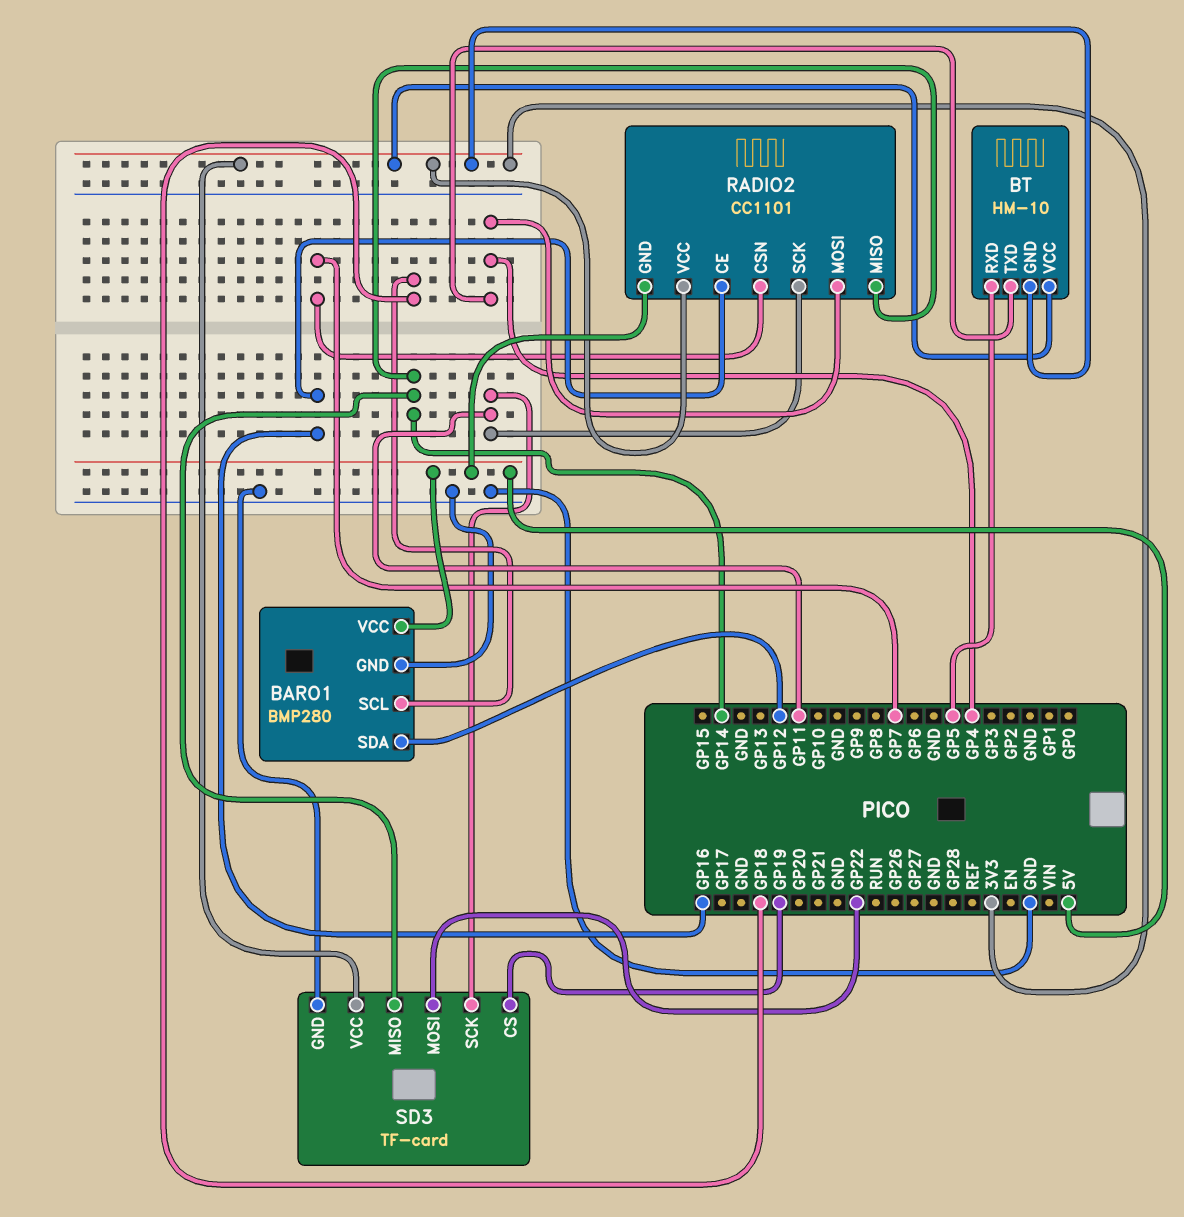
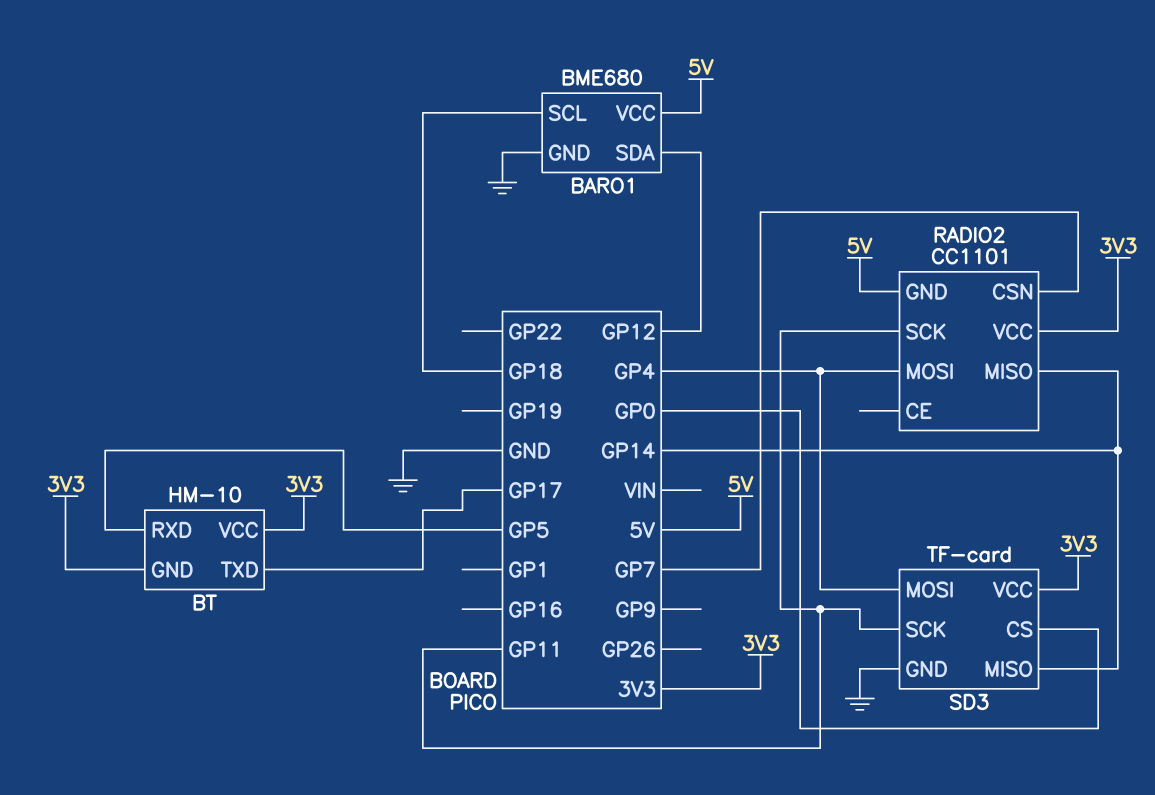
BARO1: BMP280 -> BME680
BT pin TXD: GP4 -> GP17
RADIO2 pin CE: GP16 -> none
SD3 pin CS: GP19 -> GP0
SD3 pin MOSI: GP22 -> GP4

